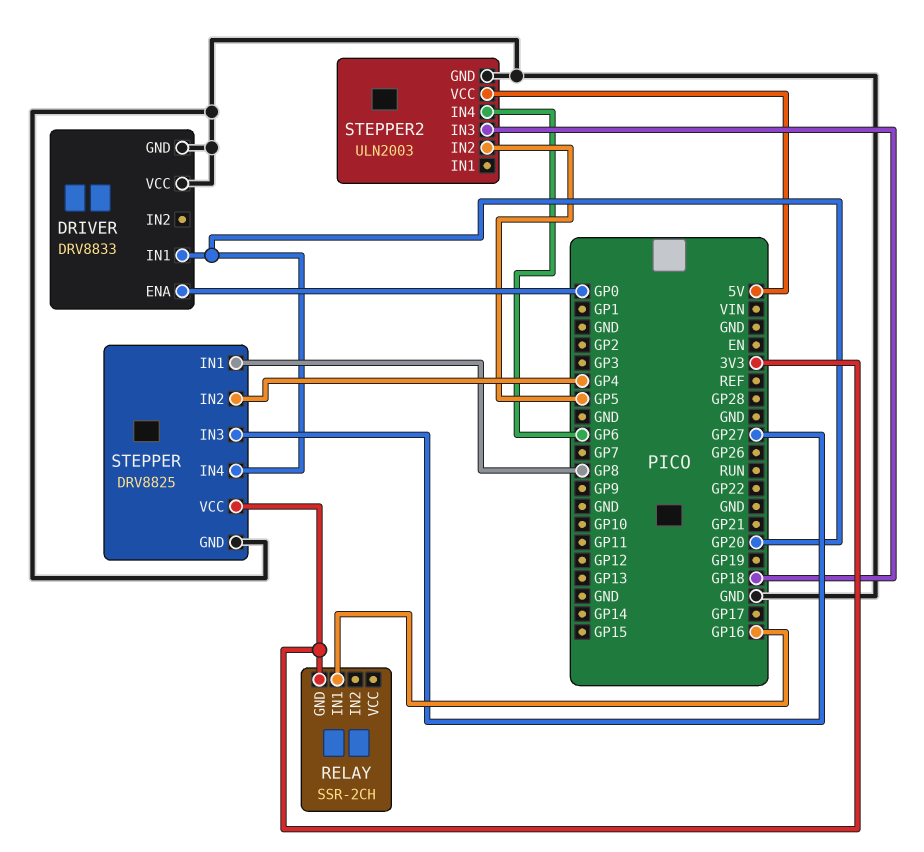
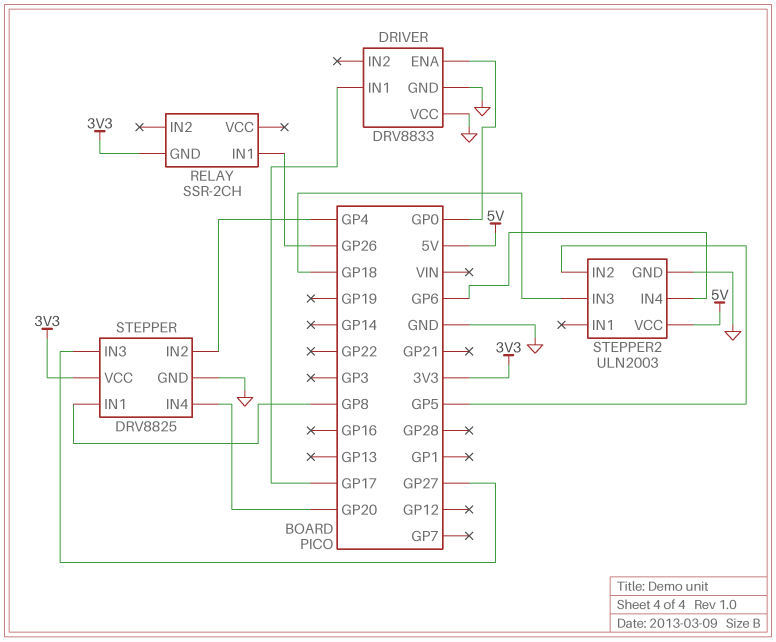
DRIVER pin IN1: GP20 -> GP17
RELAY pin IN1: GP16 -> GP26

